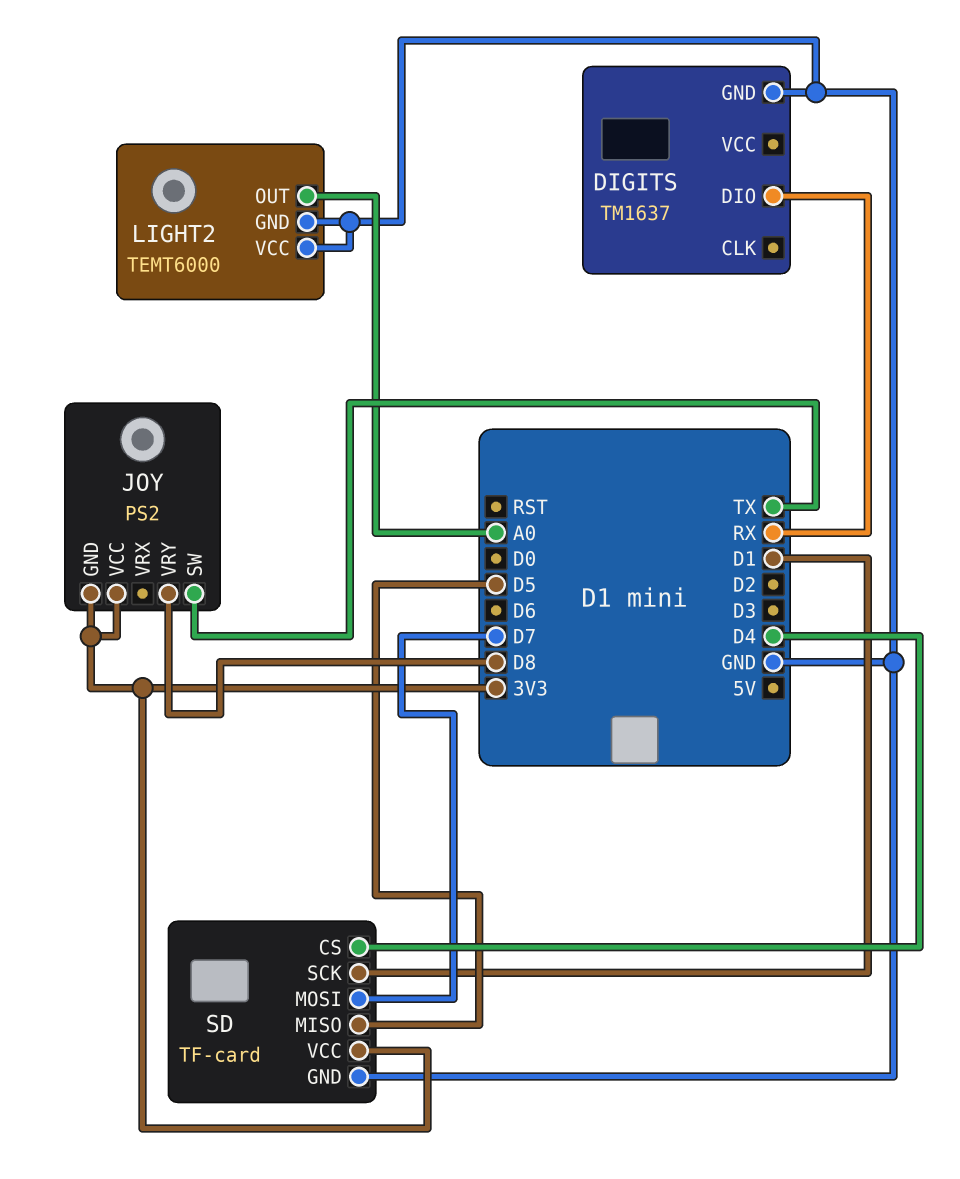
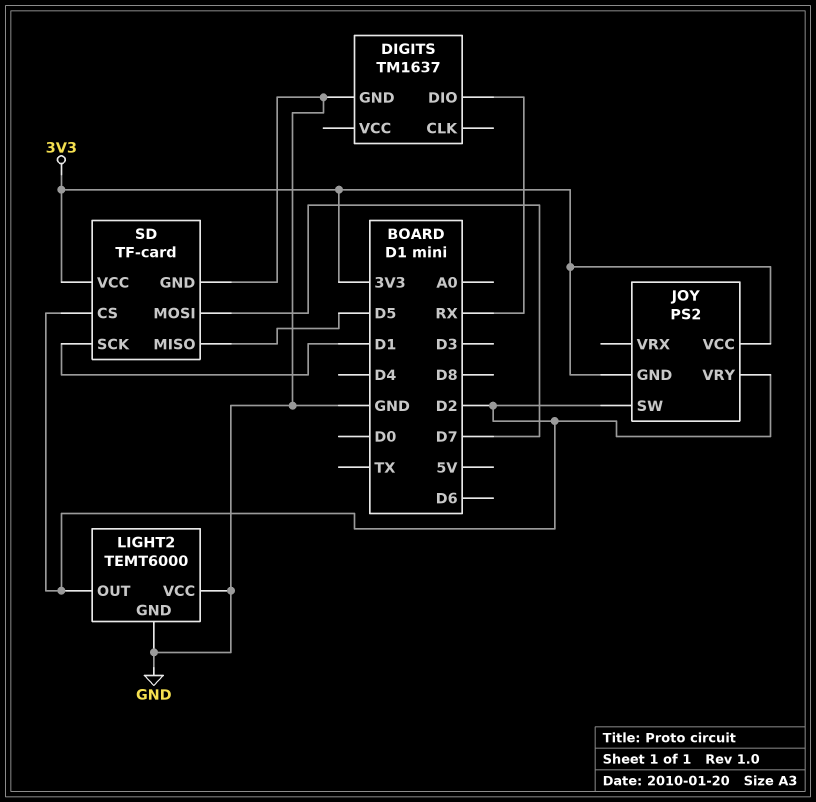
JOY pin SW: TX -> D2
JOY pin VRY: D8 -> D2
LIGHT2 pin OUT: A0 -> D2
SD pin CS: D4 -> D2

